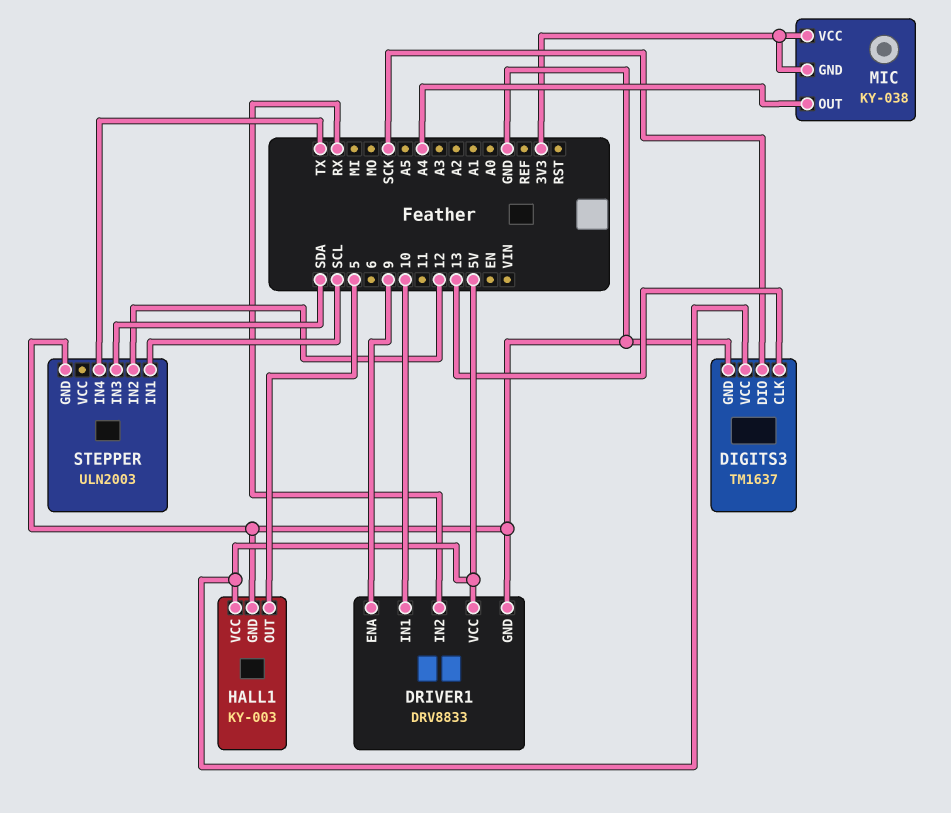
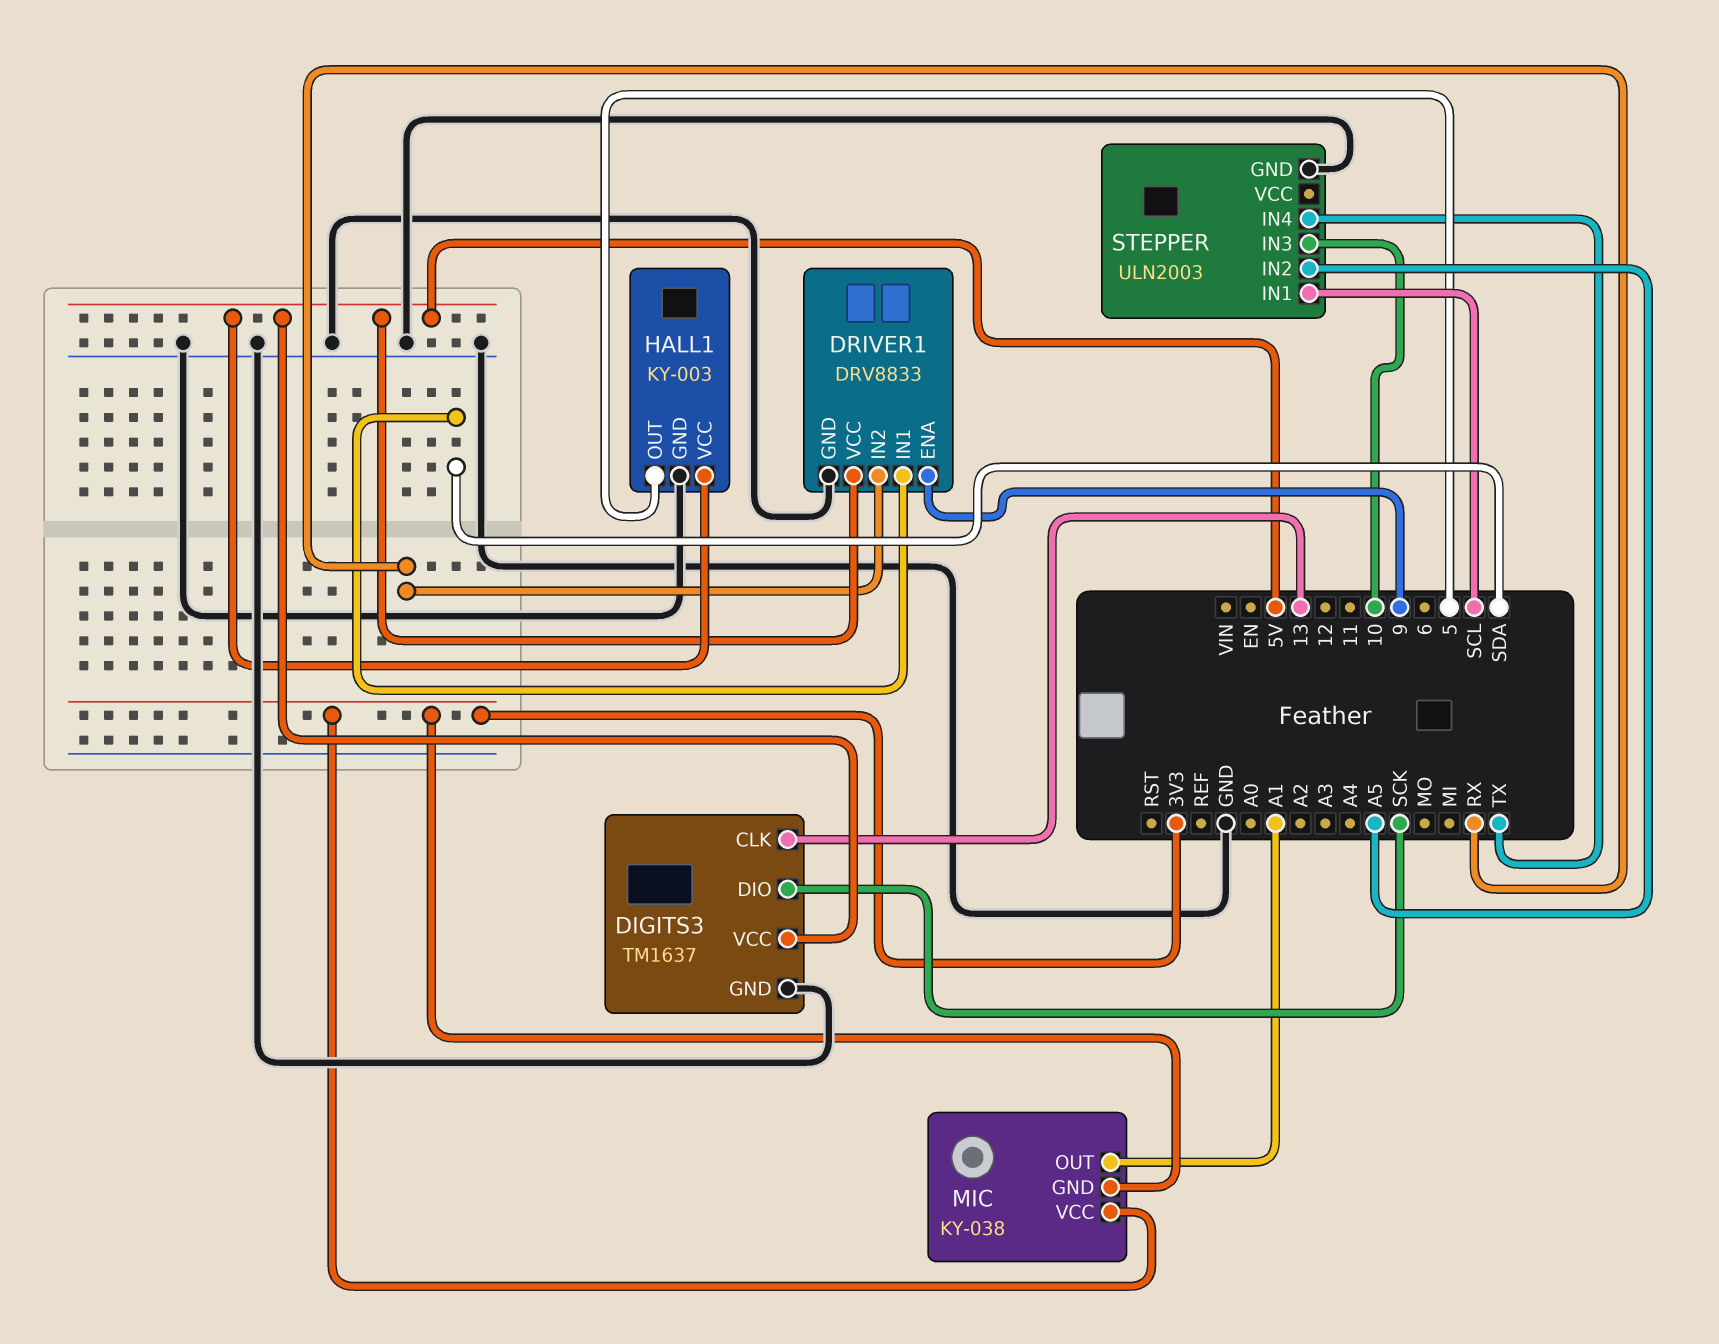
DRIVER1 pin IN1: 10 -> SDA
MIC pin OUT: A4 -> A1
STEPPER pin IN2: 12 -> A5
STEPPER pin IN3: SDA -> 10

